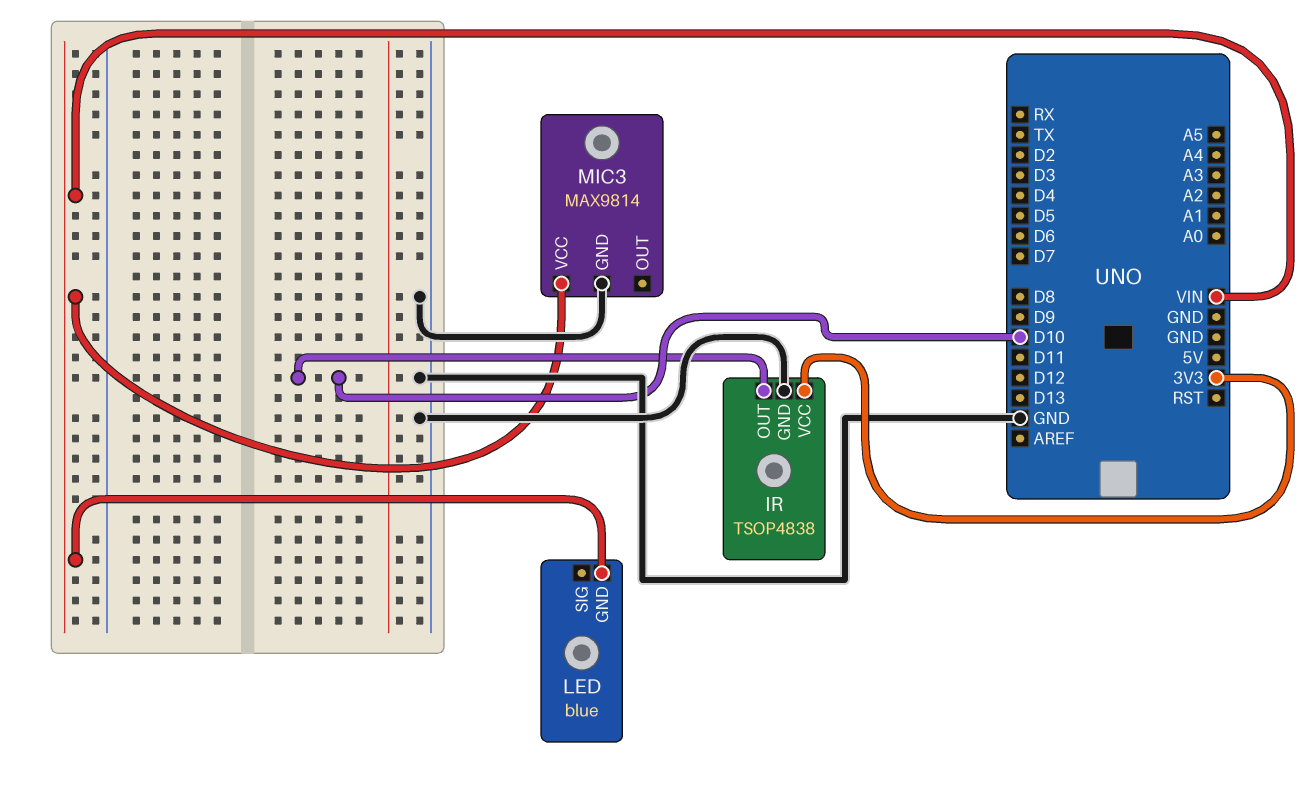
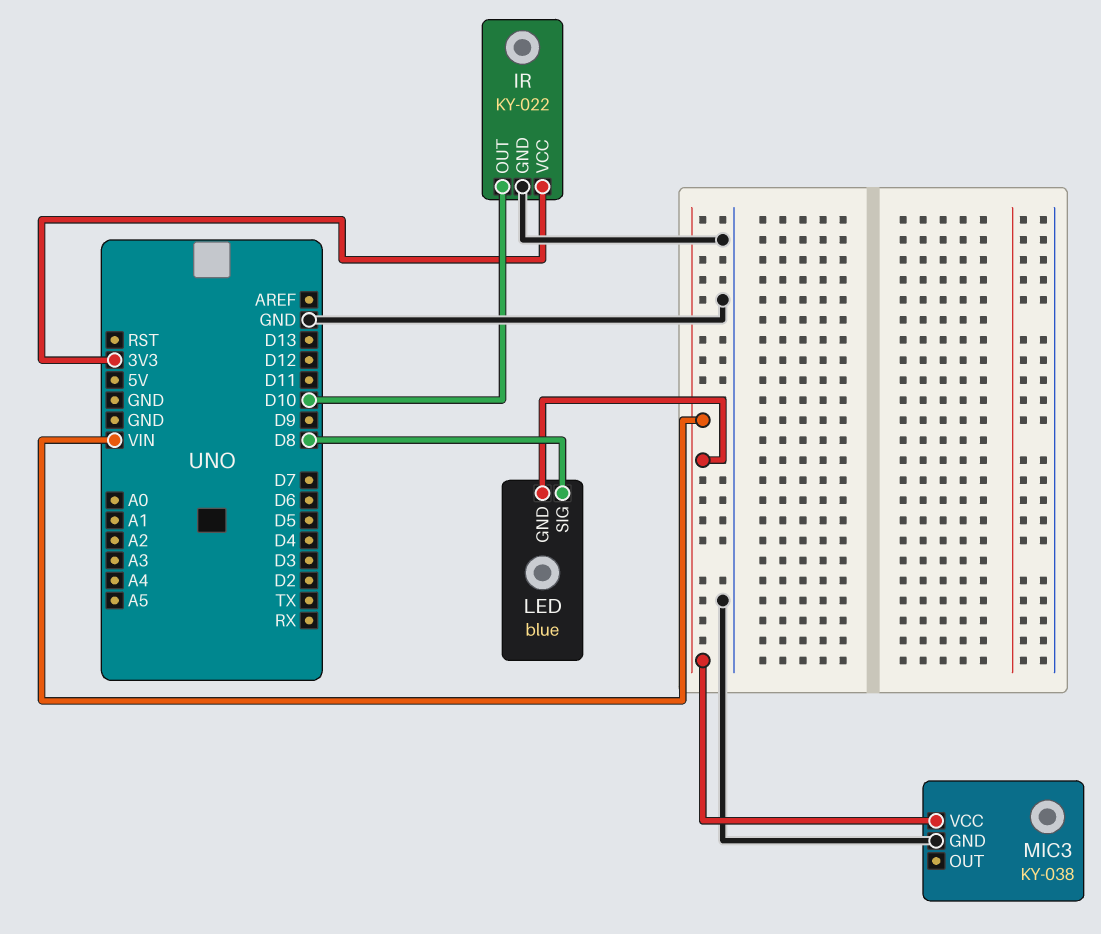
IR: TSOP4838 -> KY-022
LED pin SIG: none -> D8
MIC3: MAX9814 -> KY-038

